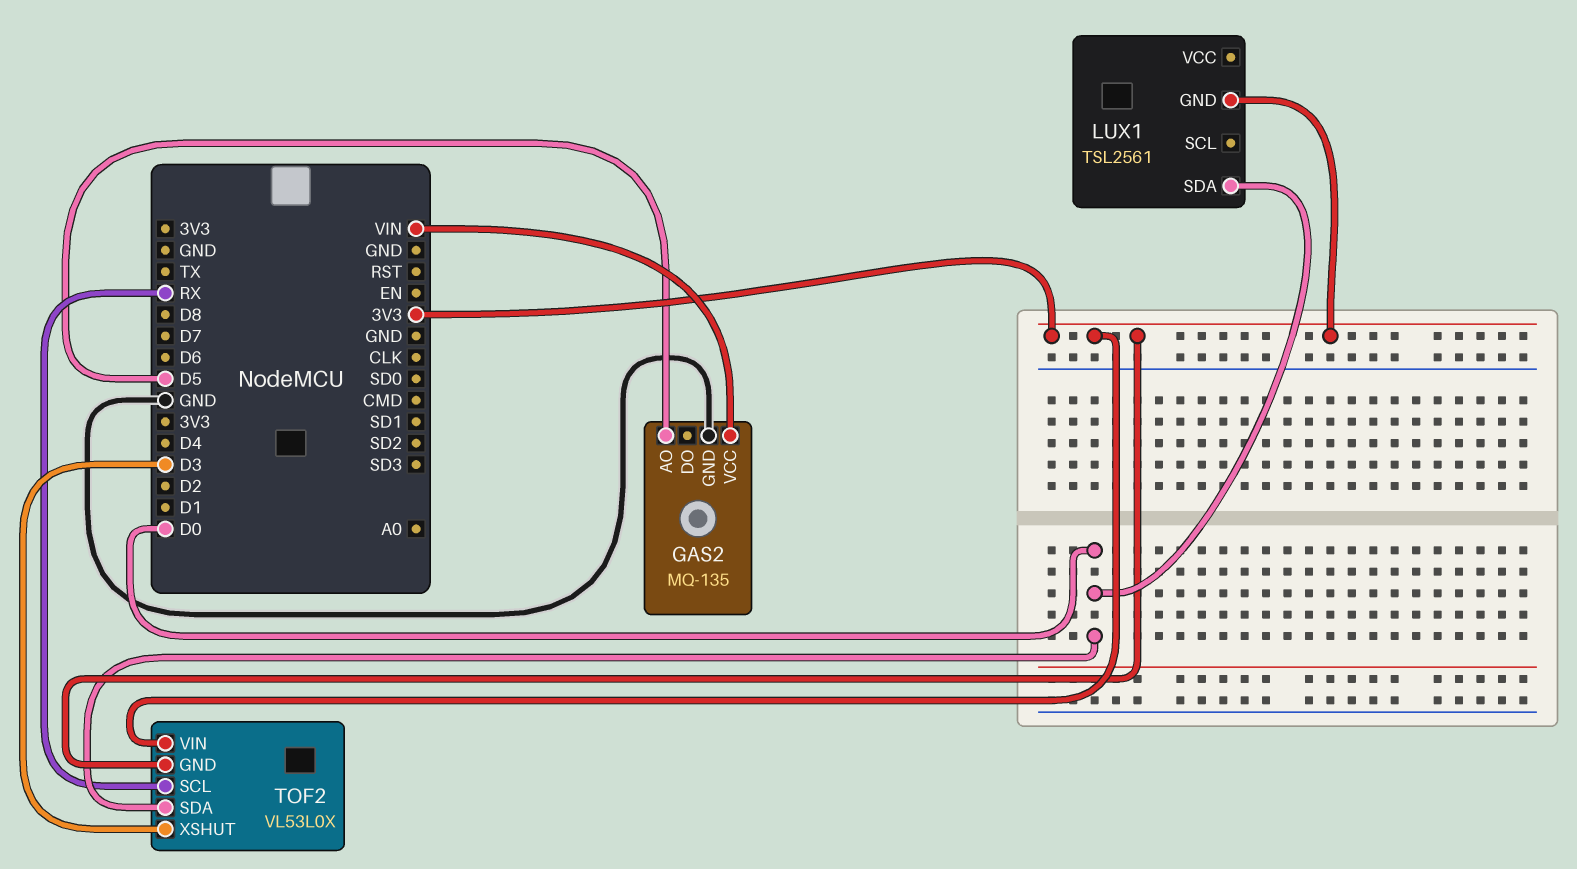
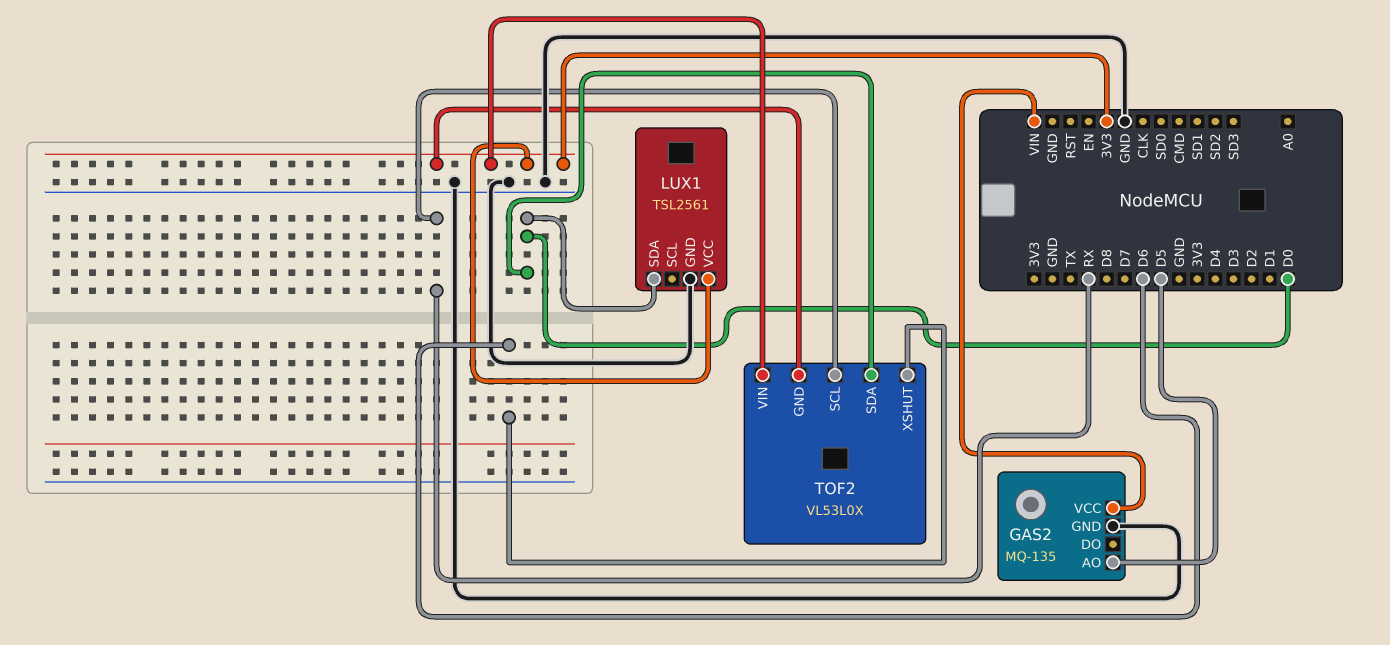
LUX1 pin GND: 3V3 -> GND
LUX1 pin VCC: none -> 3V3
TOF2 pin XSHUT: D3 -> D6

